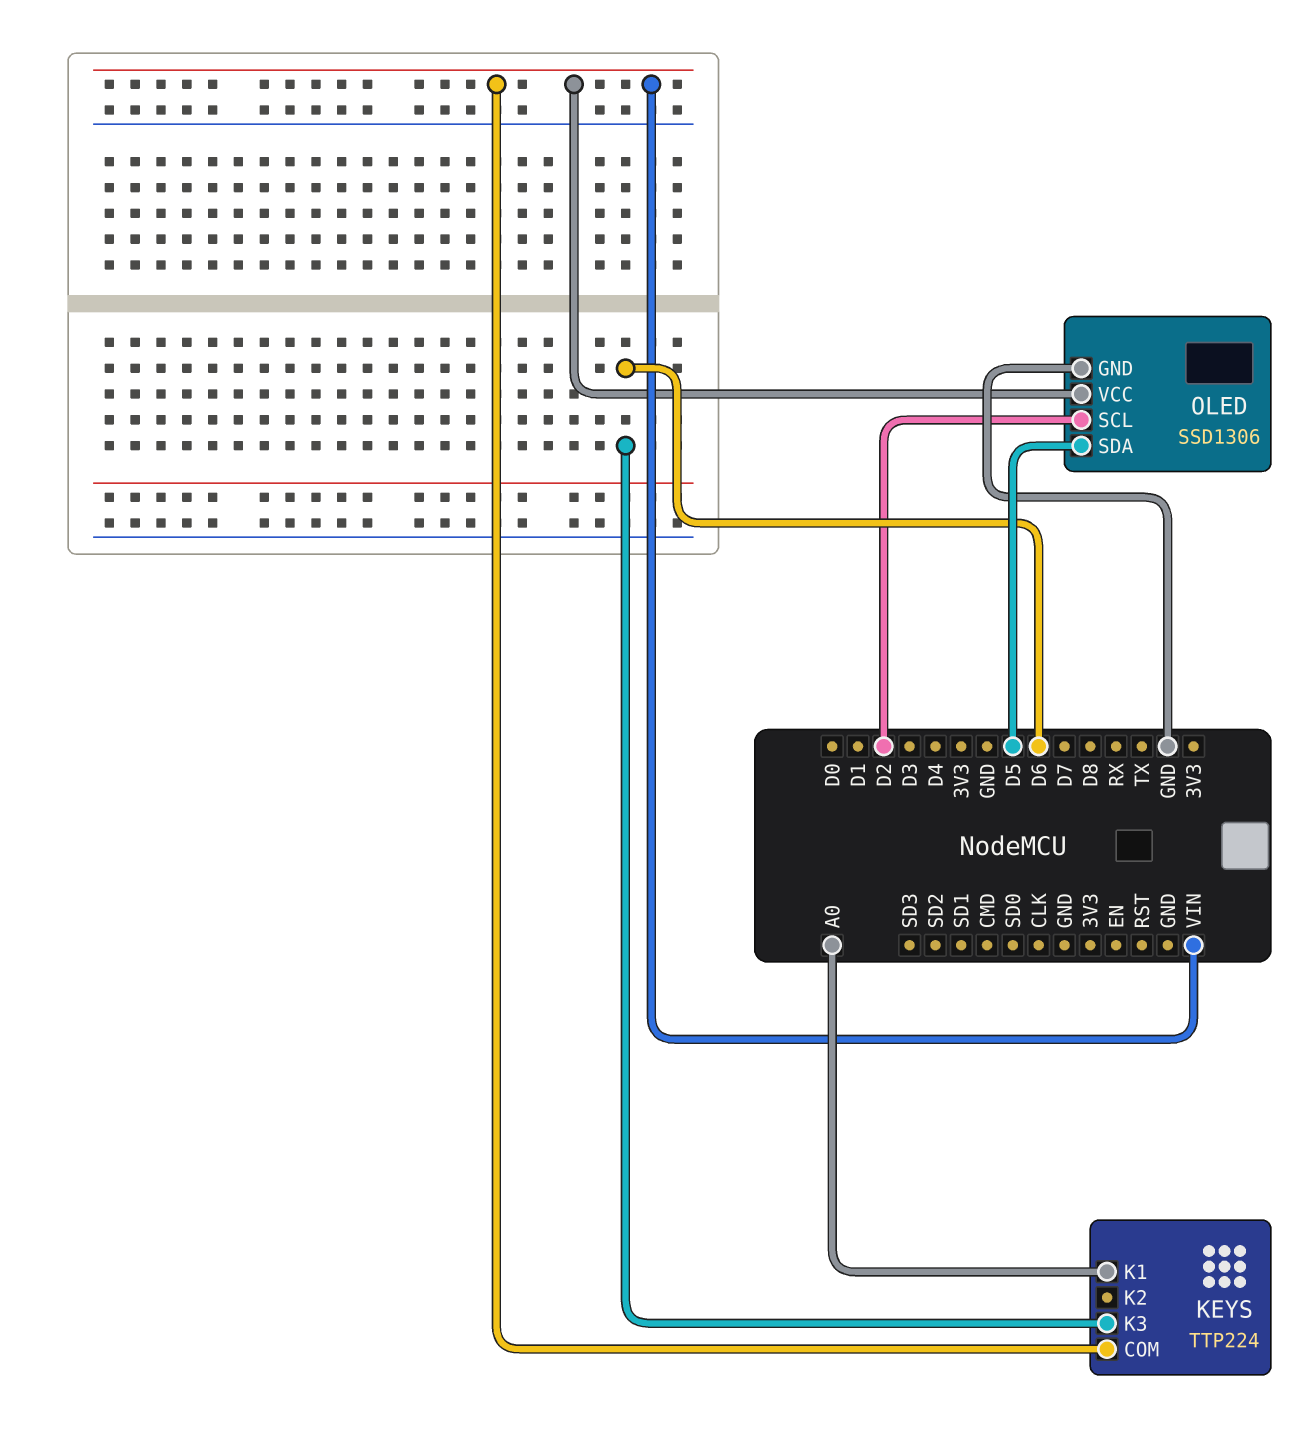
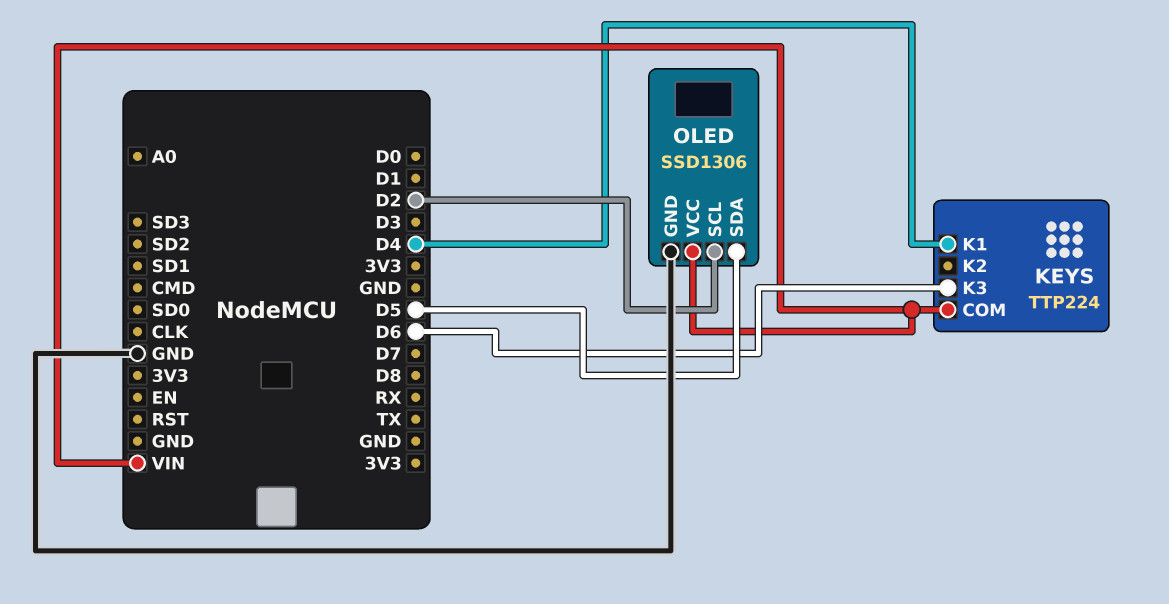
KEYS pin K1: A0 -> D4

